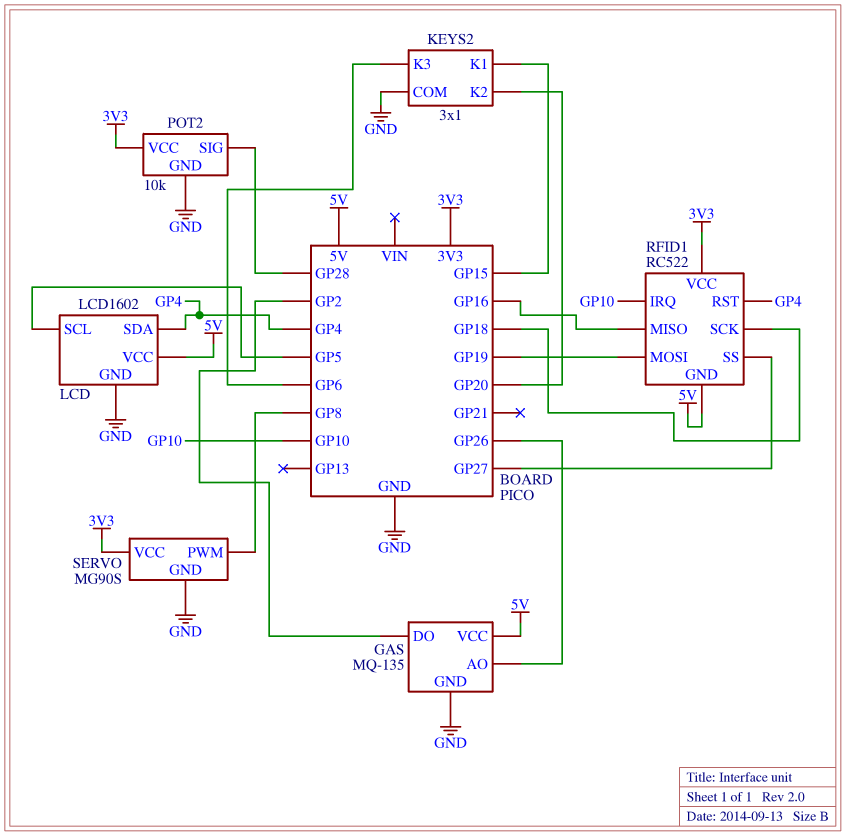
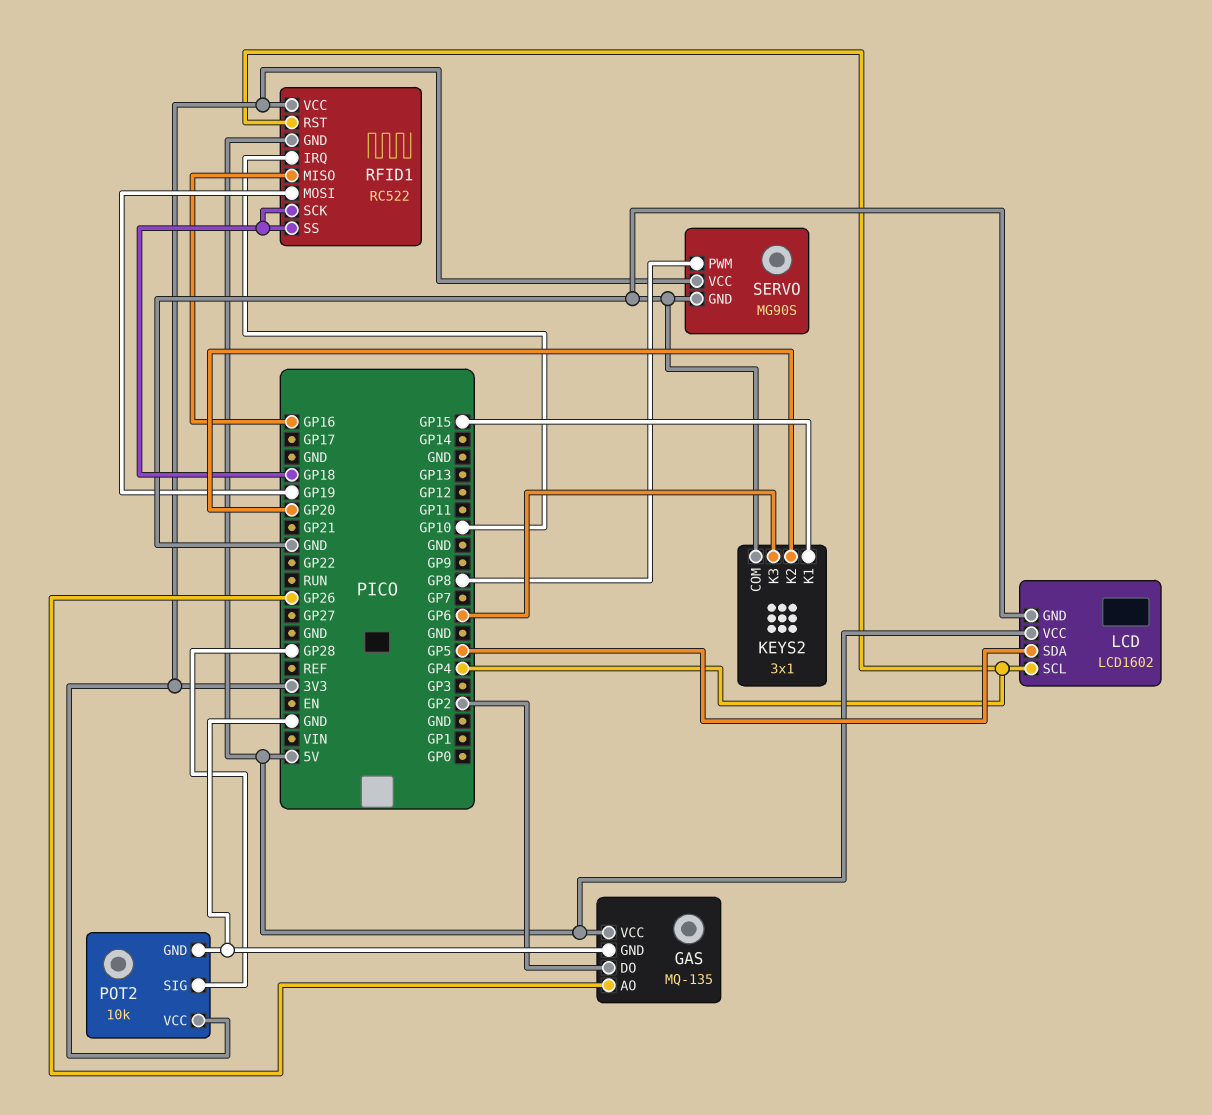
LCD pin SCL: GP5 -> GP4
LCD pin SDA: GP4 -> GP5
RFID1 pin SS: GP27 -> GP18

